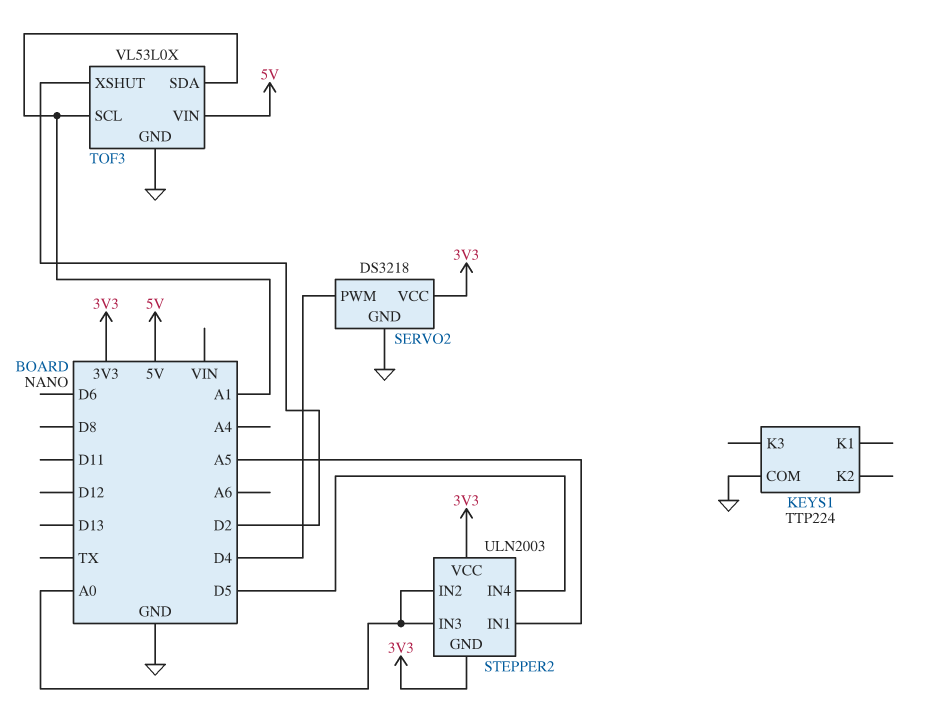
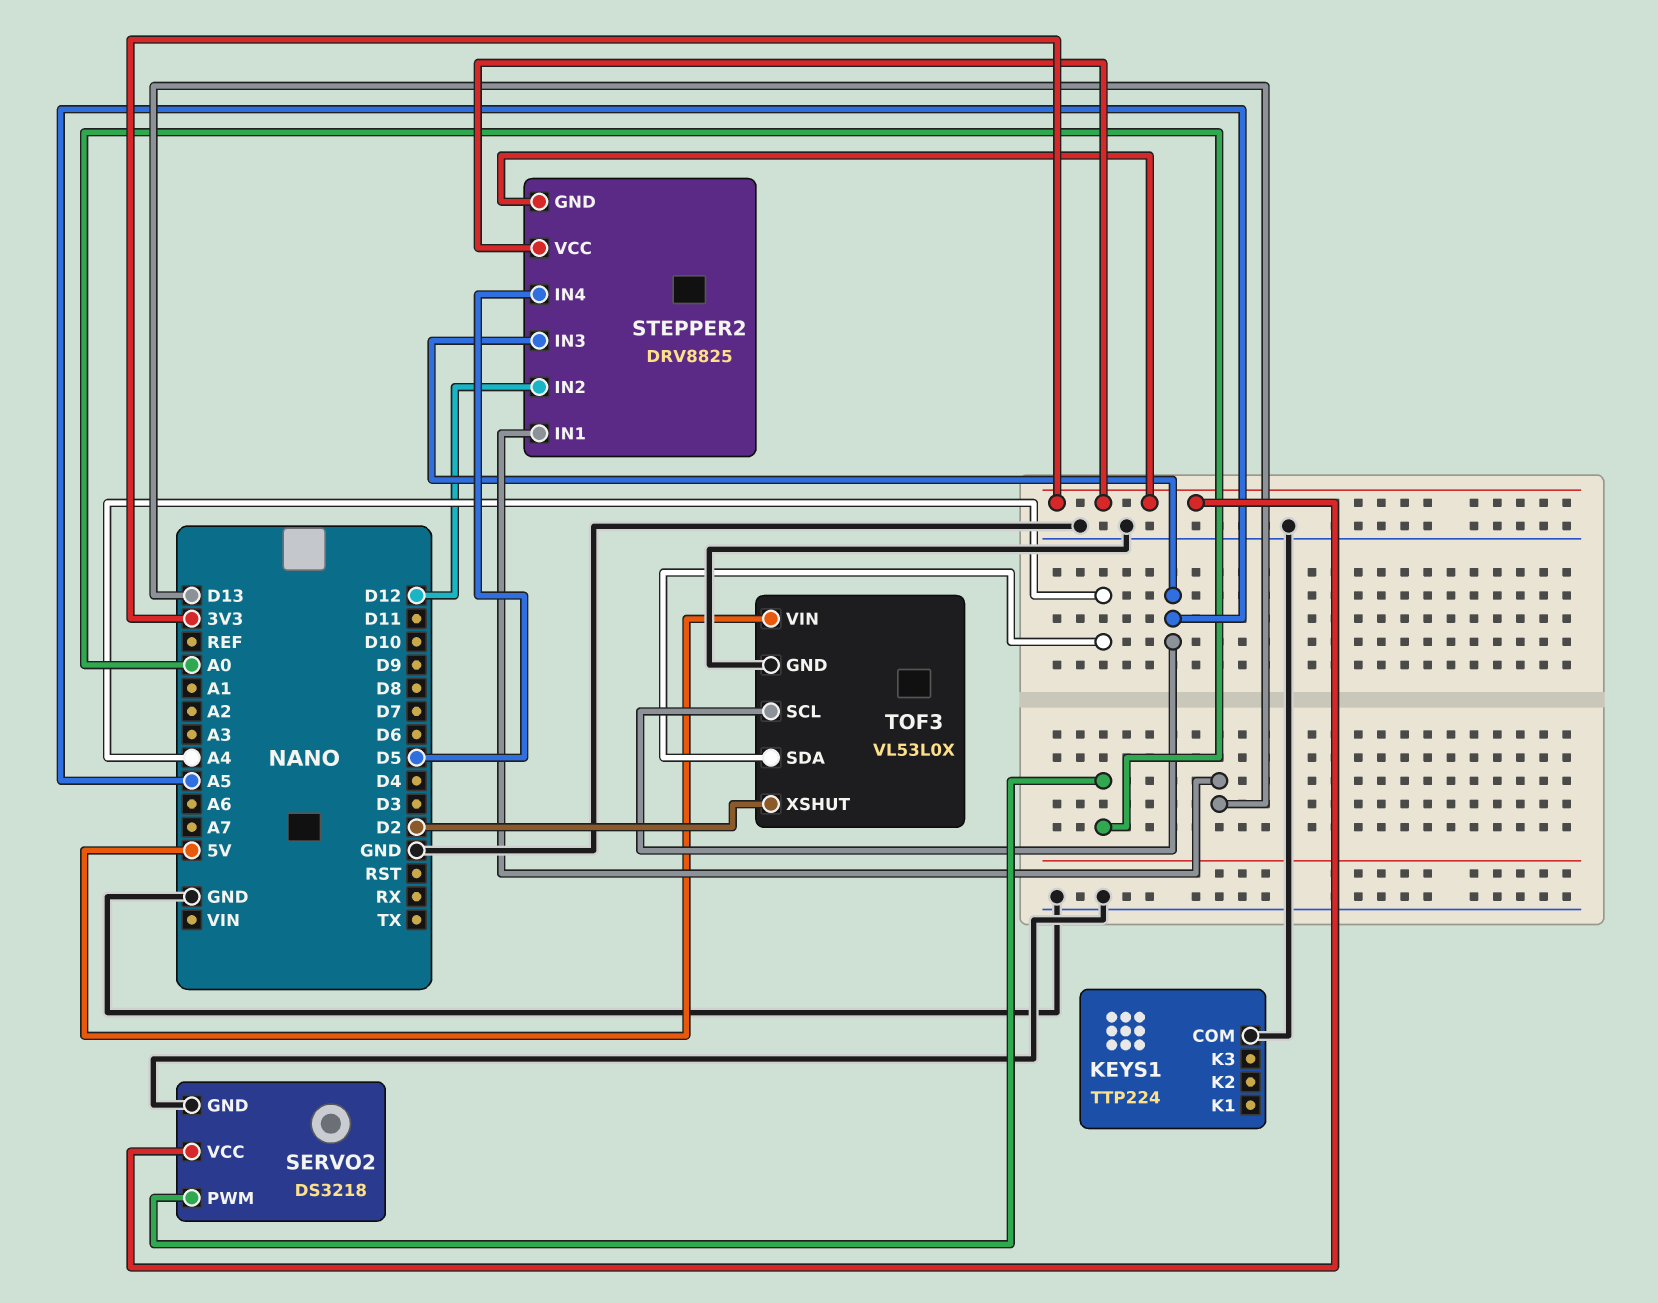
SERVO2 pin PWM: D4 -> A0
STEPPER2: ULN2003 -> DRV8825
STEPPER2 pin IN1: A5 -> D13
STEPPER2 pin IN2: A0 -> D12
STEPPER2 pin IN3: A0 -> A5
TOF3 pin SCL: A1 -> A5
TOF3 pin SDA: A1 -> A4

